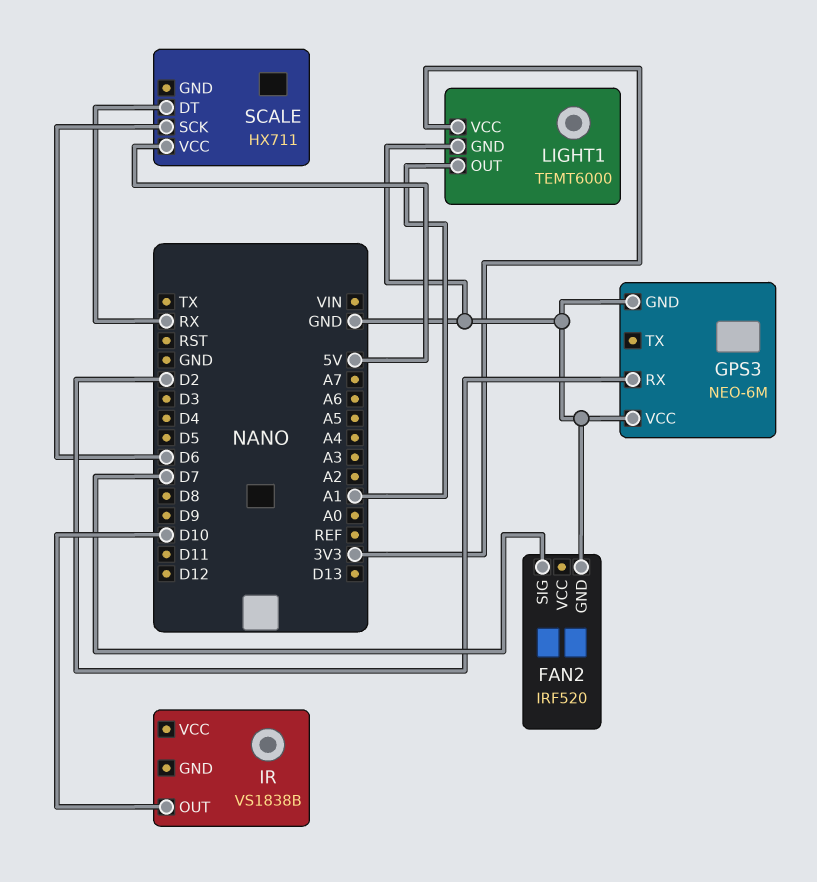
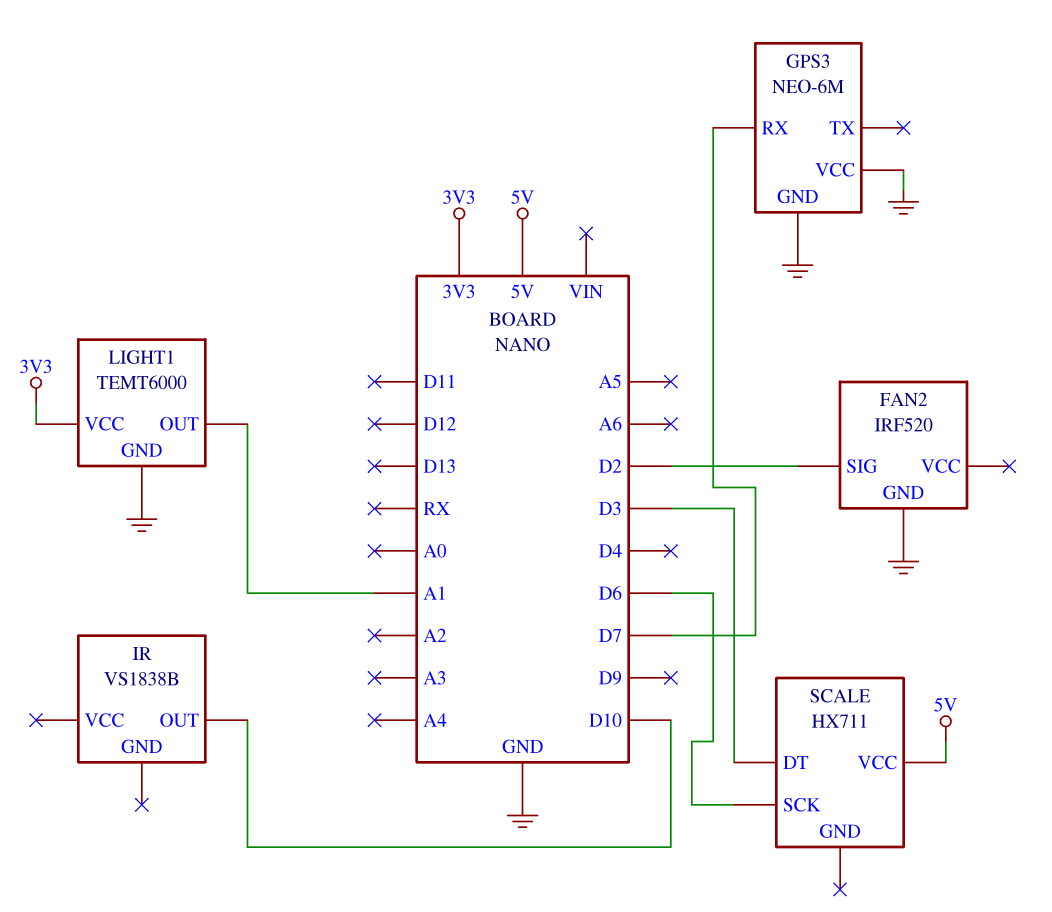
FAN2 pin SIG: D7 -> D2
GPS3 pin RX: D2 -> D7
SCALE pin DT: RX -> D3

